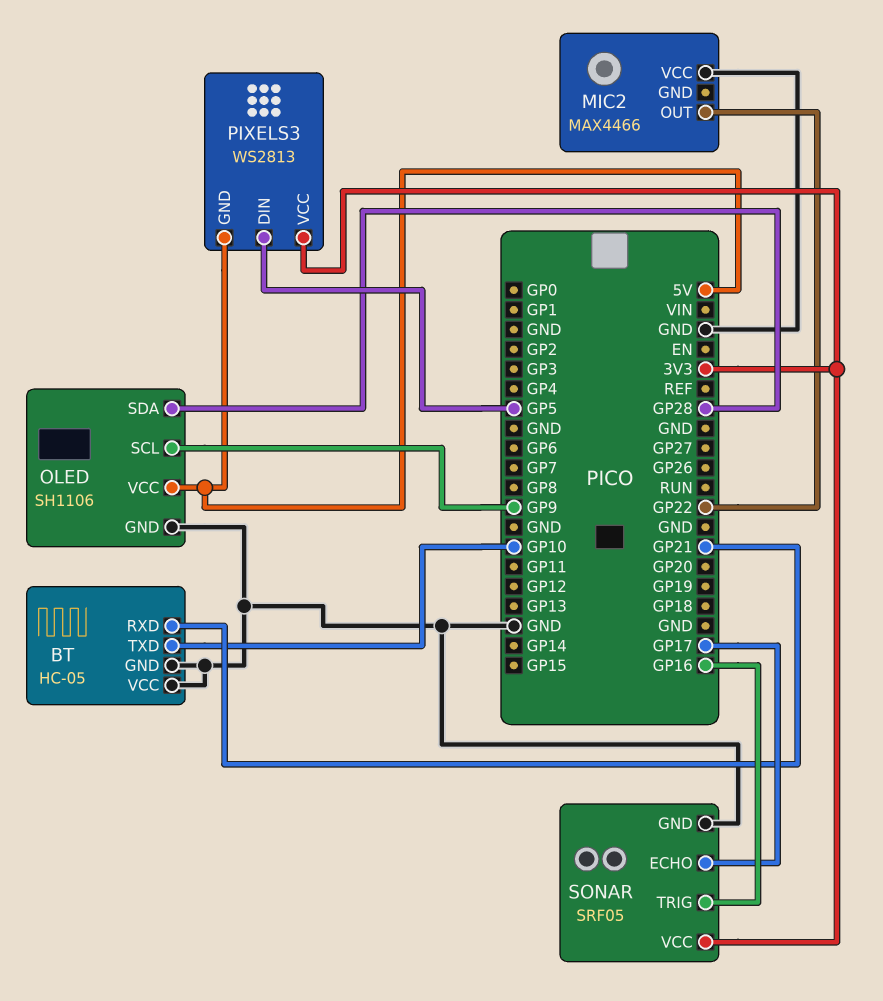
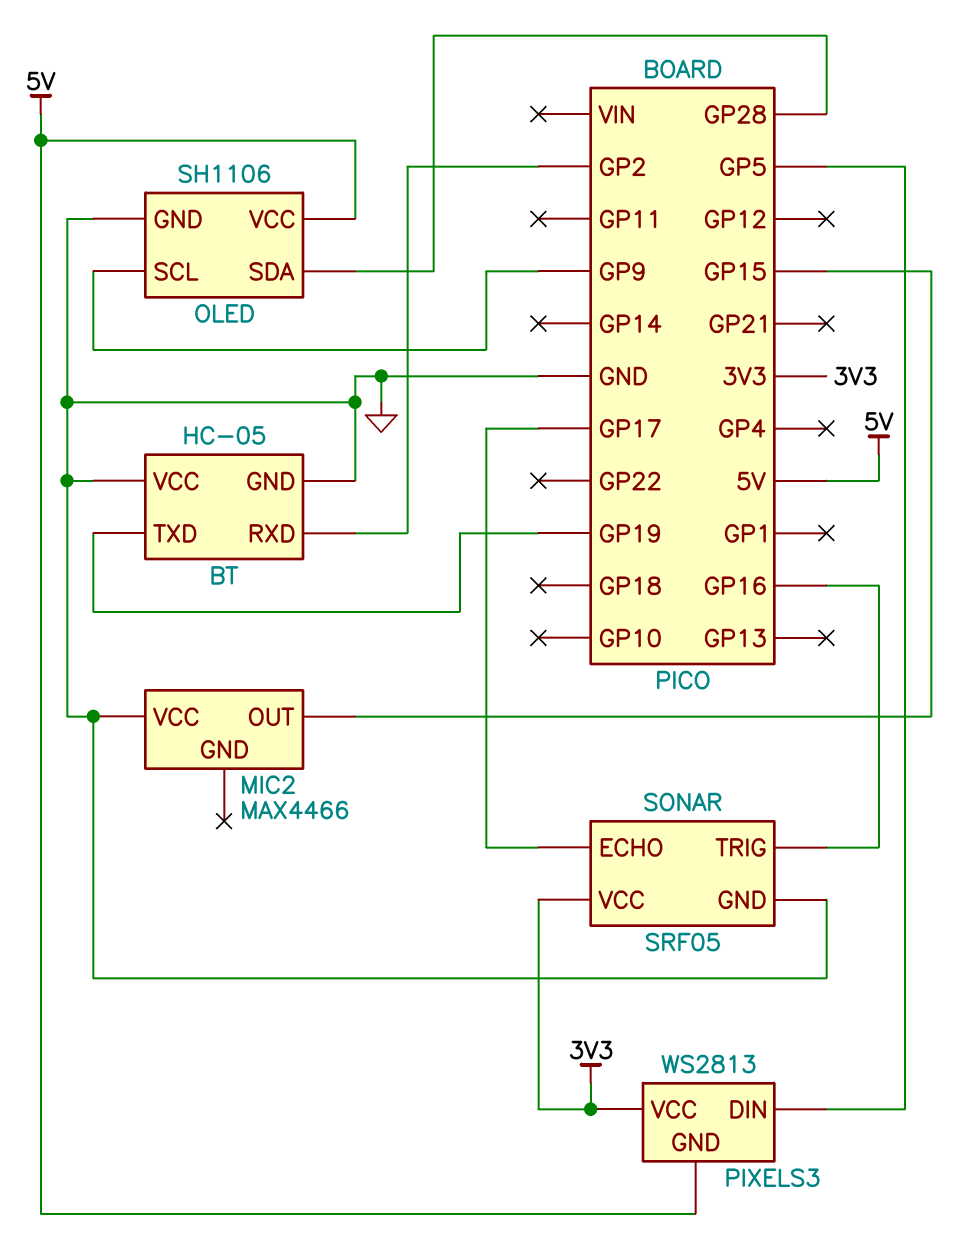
BT pin RXD: GP21 -> GP2
BT pin TXD: GP10 -> GP19
MIC2 pin OUT: GP22 -> GP15

